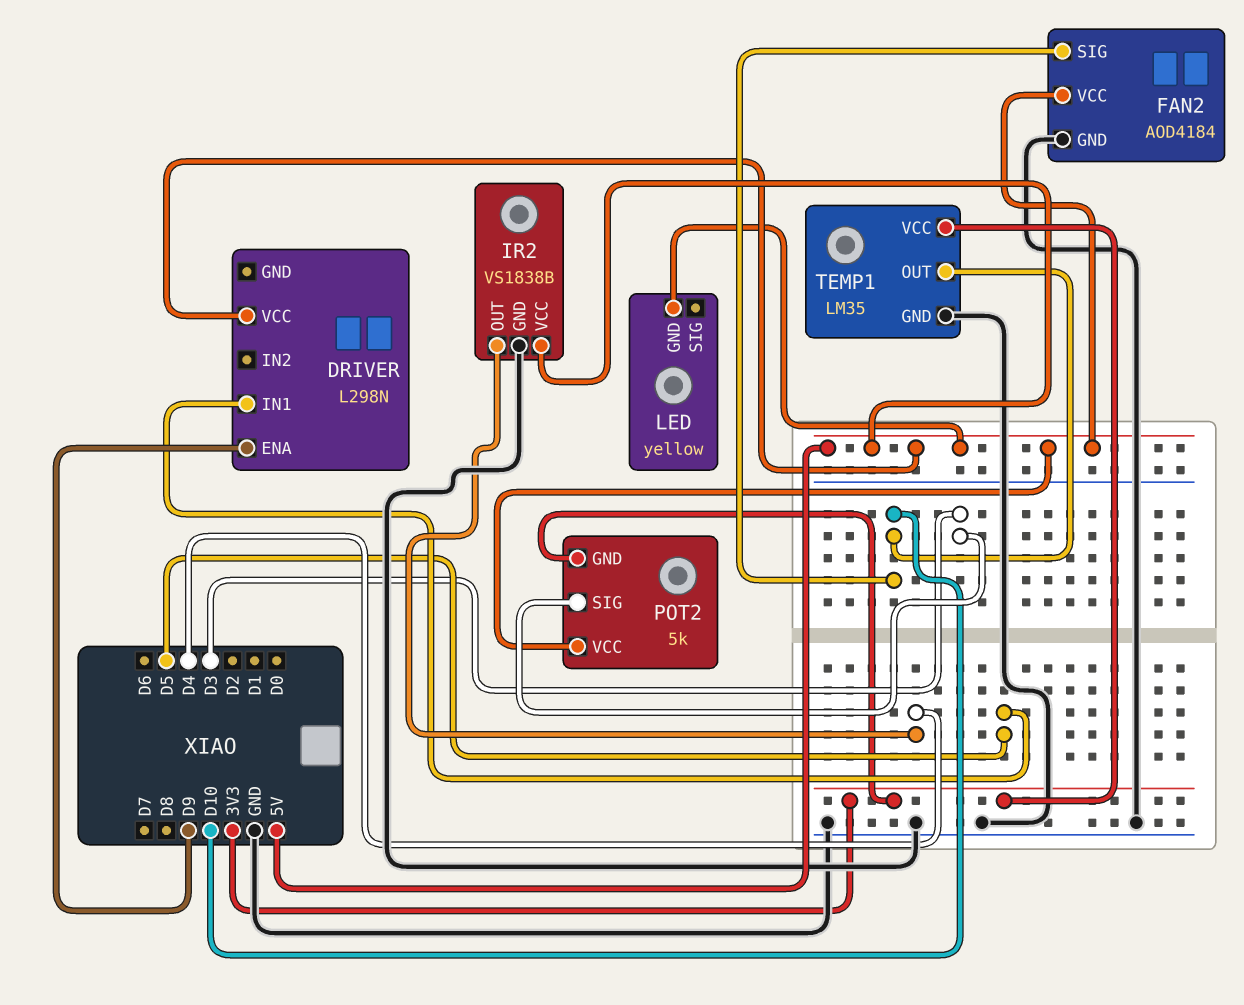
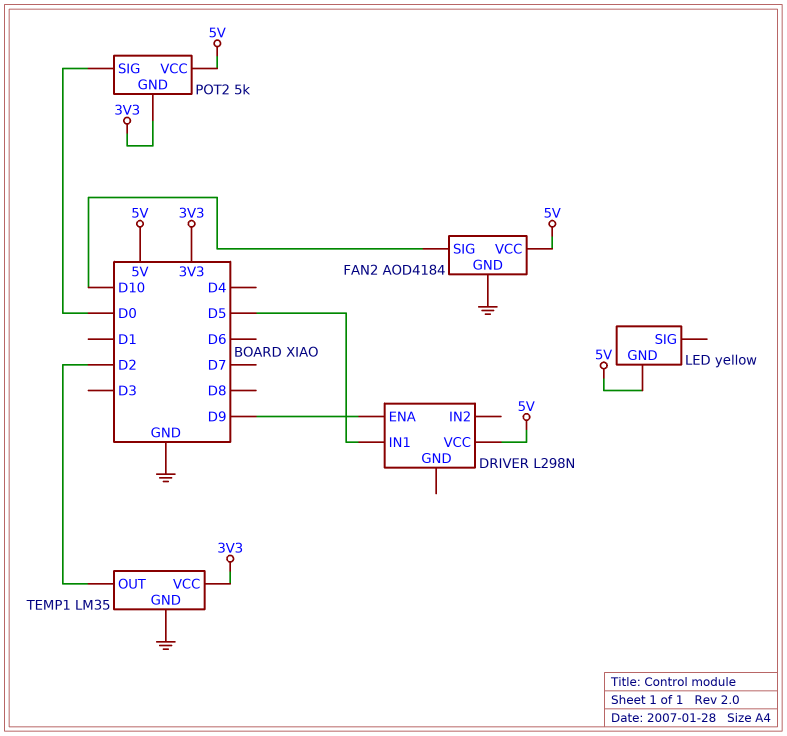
IR2: VS1838B -> none
IR2 pin GND: GND -> none
IR2 pin OUT: D4 -> none
IR2 pin VCC: 5V -> none
POT2 pin SIG: D3 -> D0
TEMP1 pin OUT: D10 -> D2

